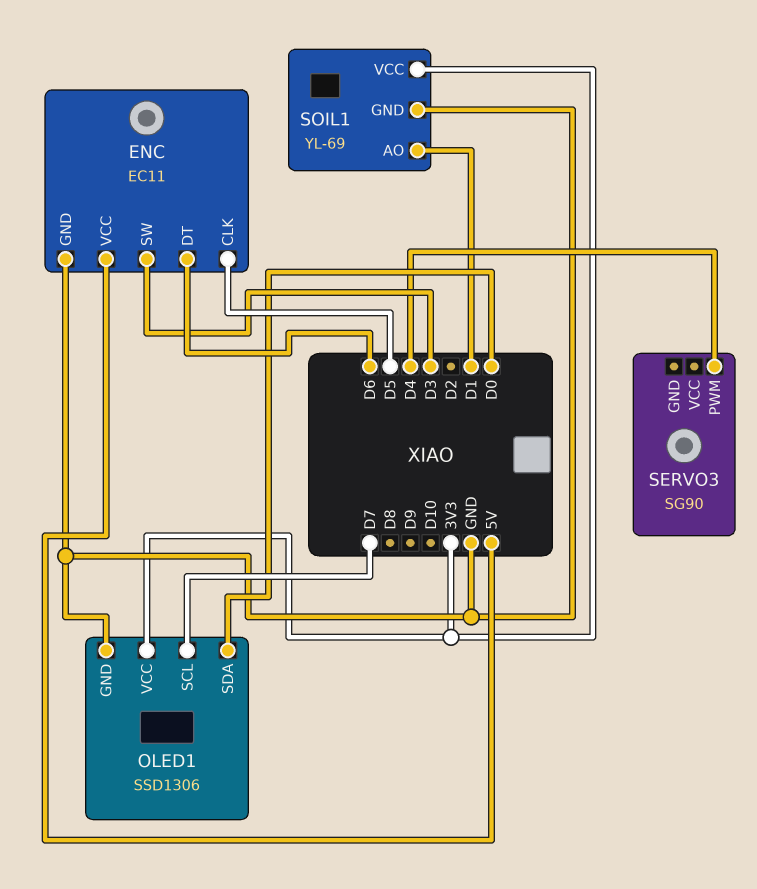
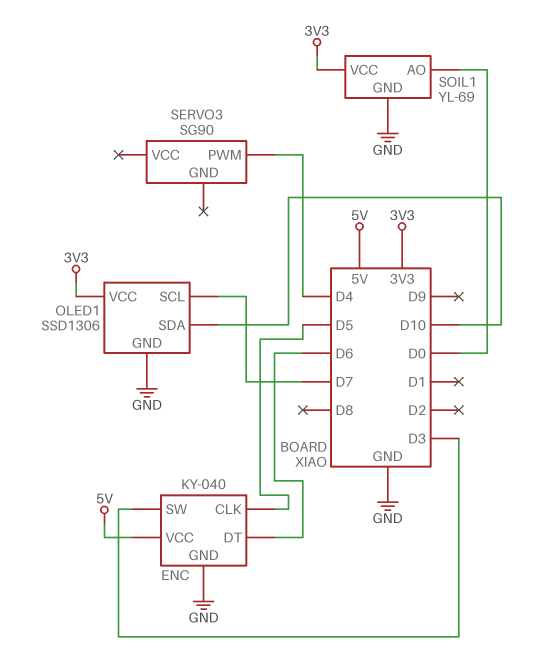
ENC: EC11 -> KY-040
OLED1 pin SDA: D0 -> D10
SOIL1 pin AO: D1 -> D0

